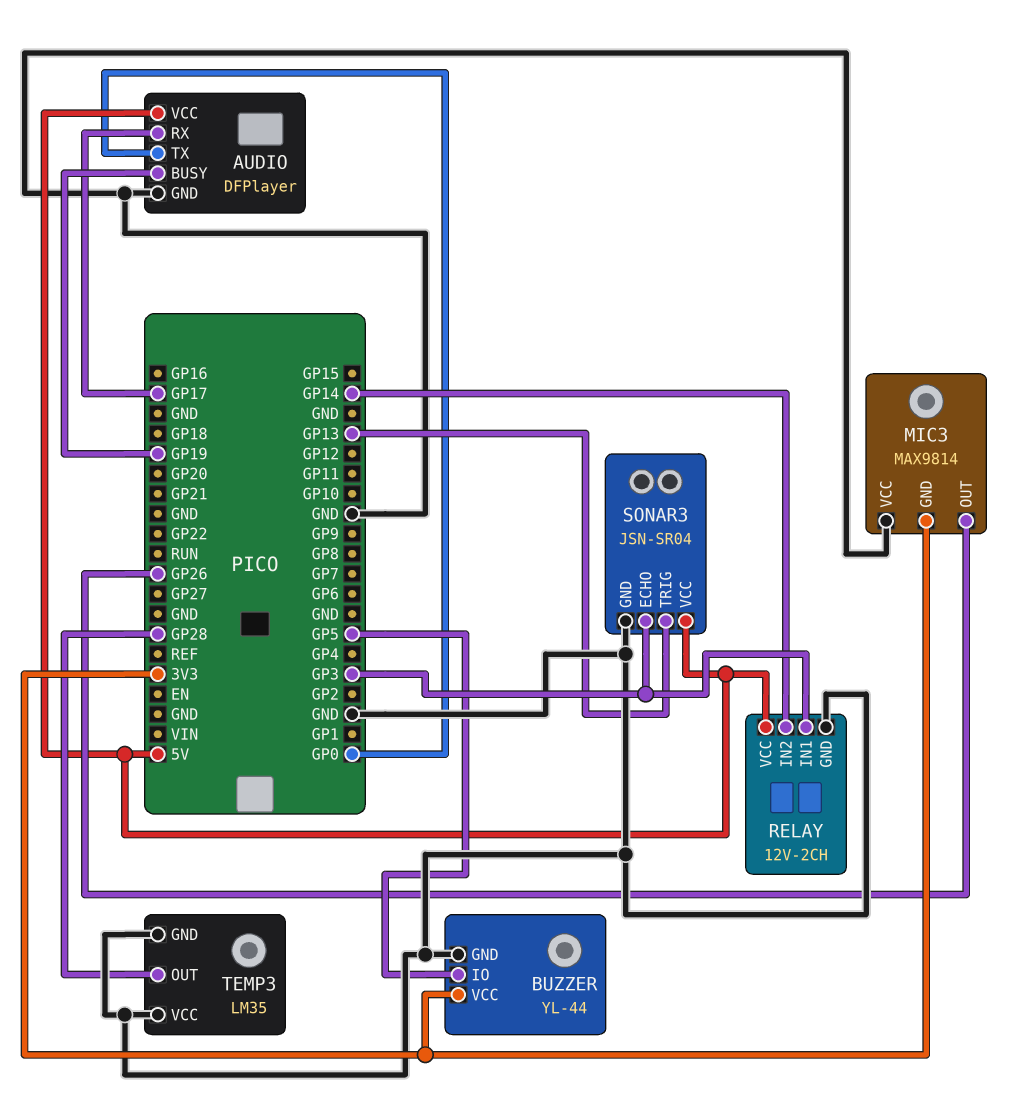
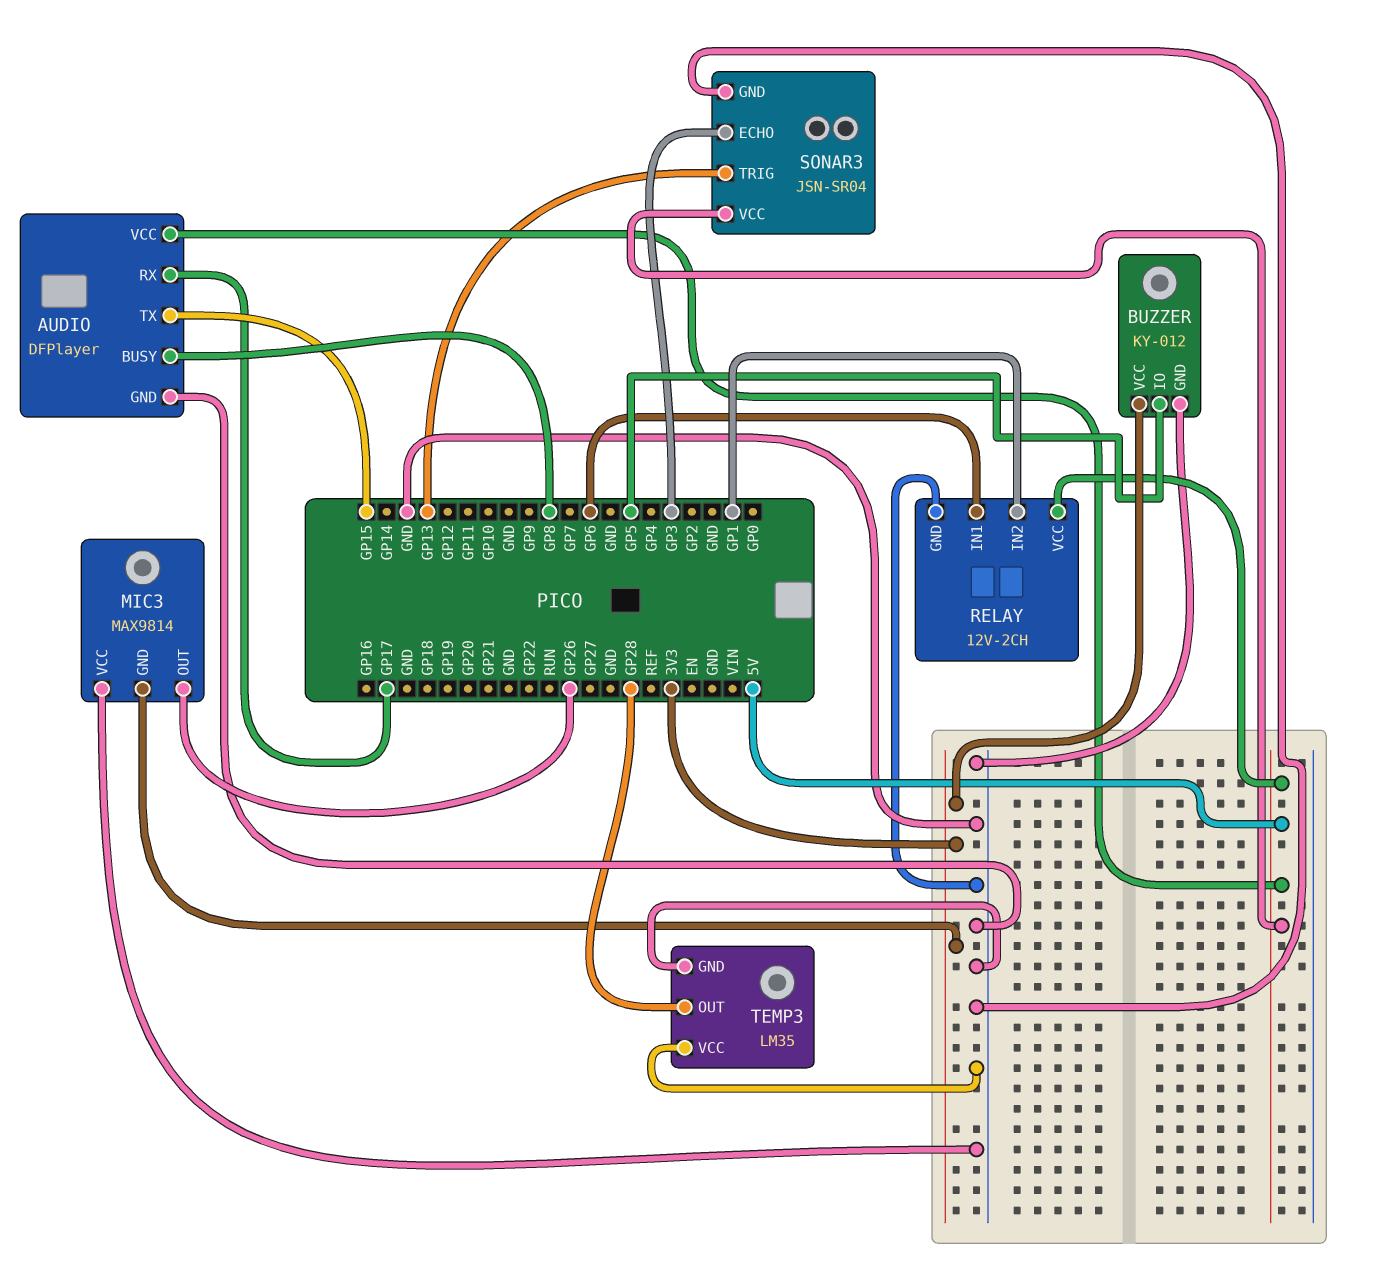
AUDIO pin BUSY: GP19 -> GP8
AUDIO pin TX: GP0 -> GP15
BUZZER: YL-44 -> KY-012
RELAY pin IN1: GP3 -> GP6
RELAY pin IN2: GP14 -> GP1

